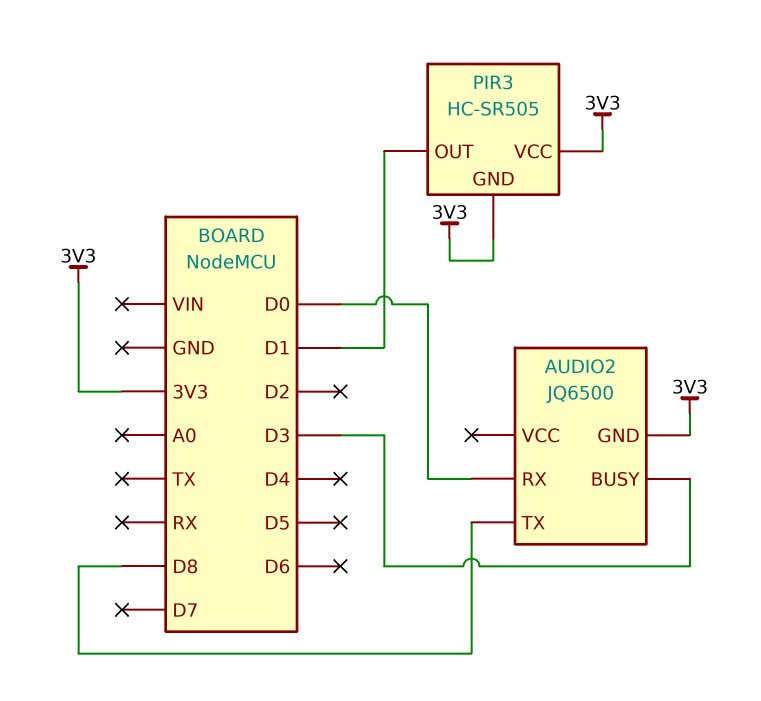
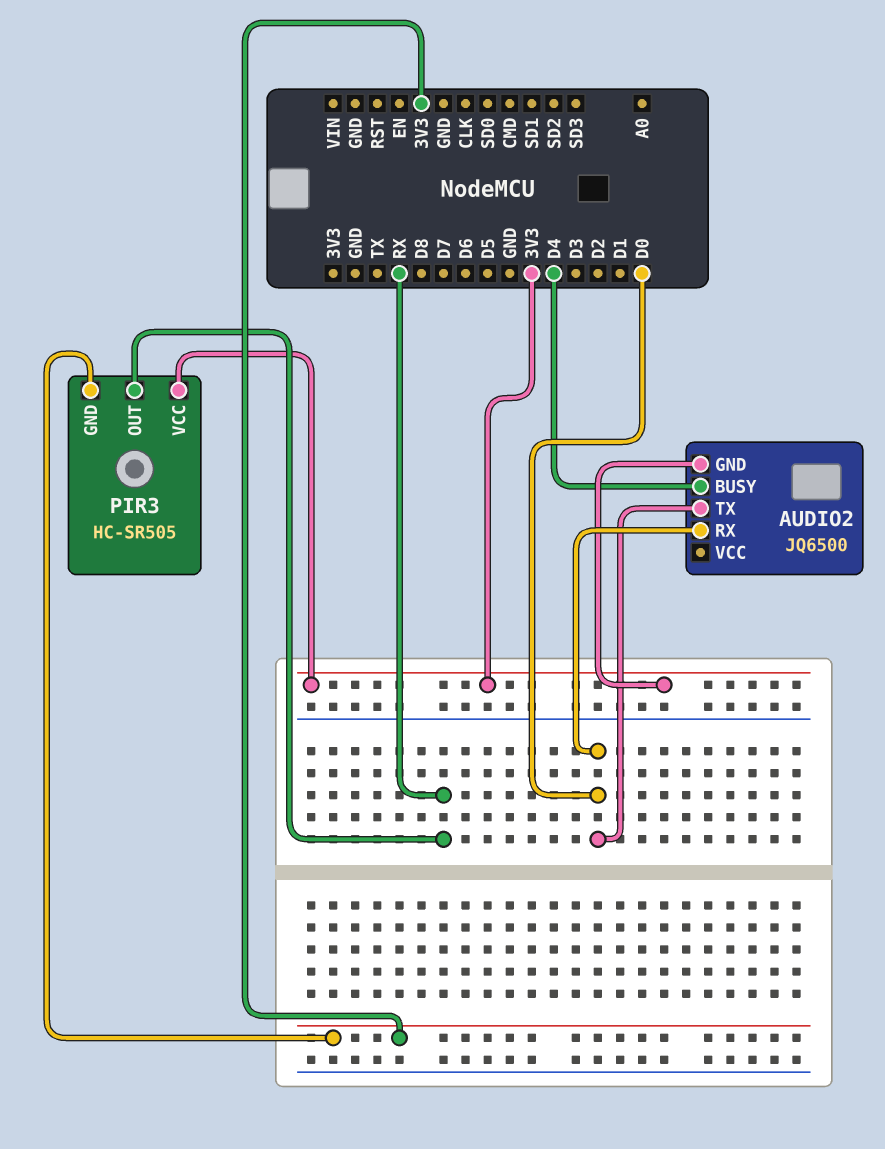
AUDIO2 pin BUSY: D3 -> D4
AUDIO2 pin TX: D8 -> D0
PIR3 pin OUT: D1 -> RX

